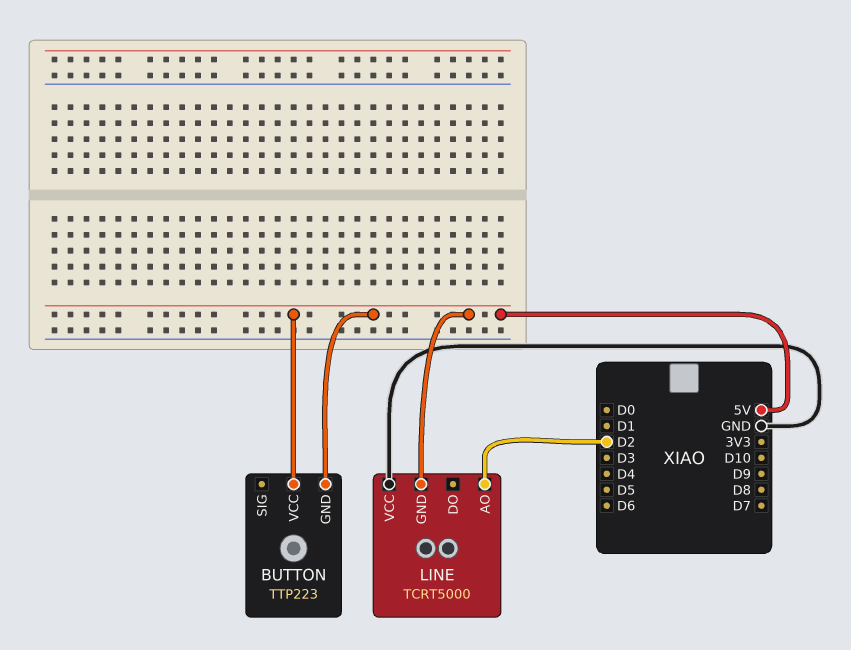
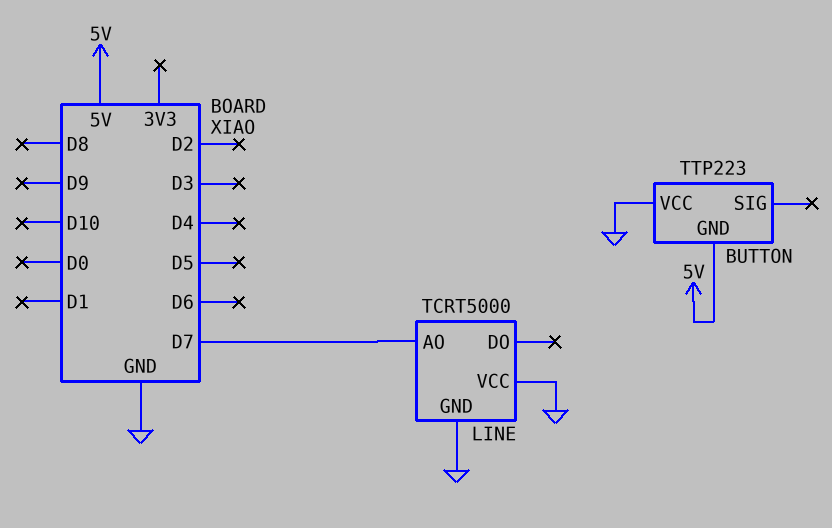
BUTTON pin VCC: 5V -> GND
LINE pin AO: D2 -> D7
LINE pin GND: 5V -> GND

